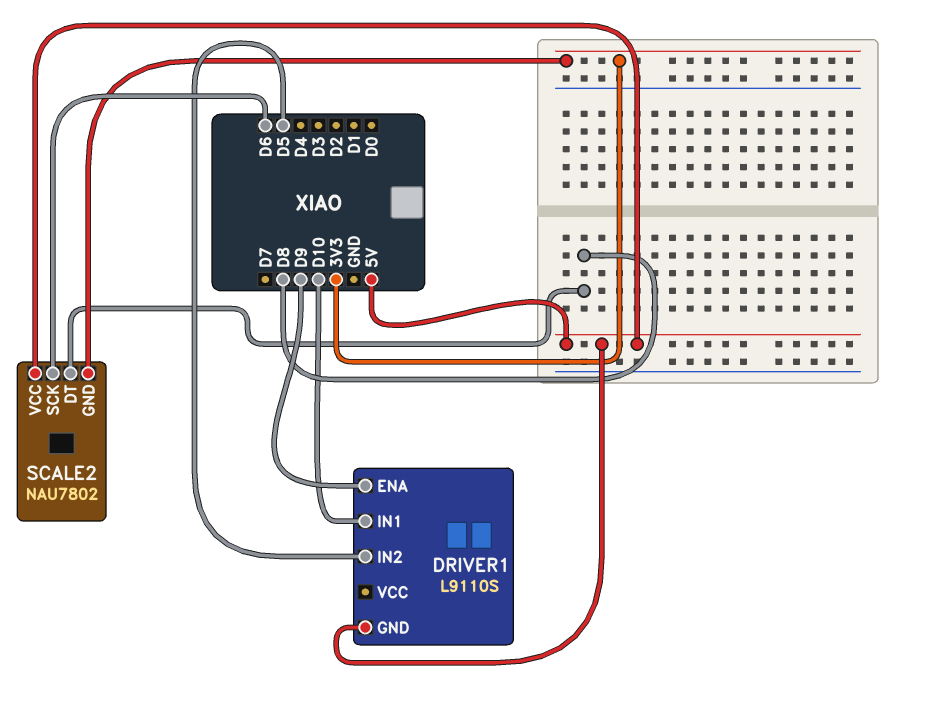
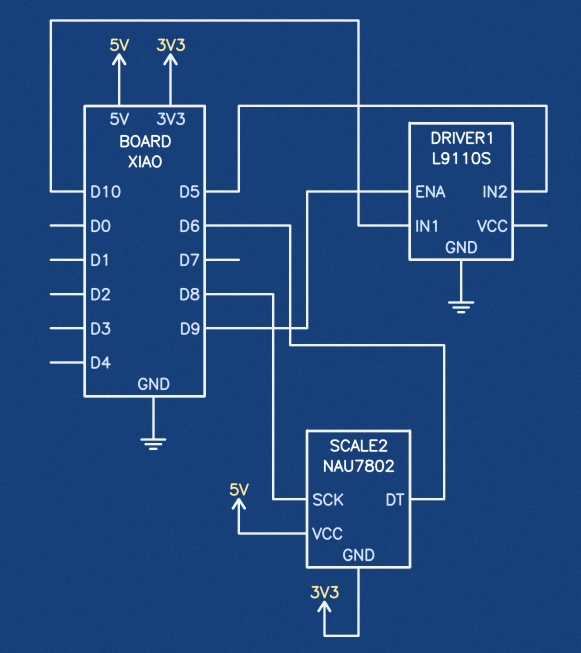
DRIVER1 pin GND: 5V -> GND
SCALE2 pin DT: D8 -> D6
SCALE2 pin SCK: D6 -> D8

